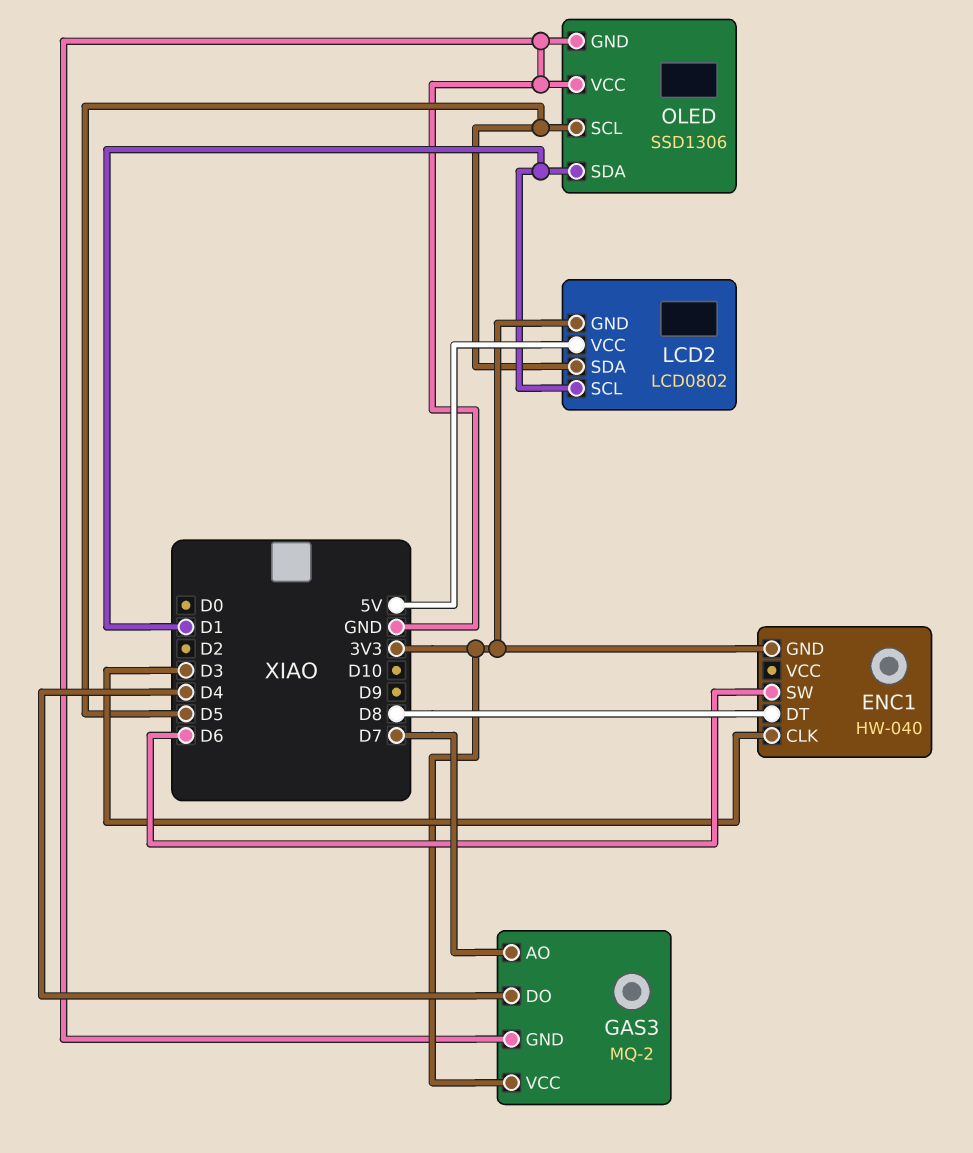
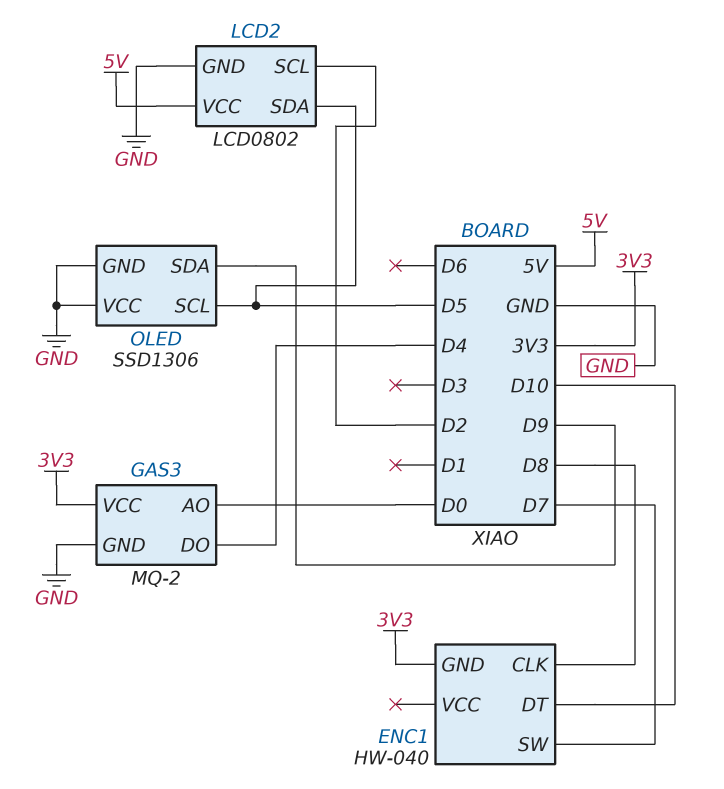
ENC1 pin CLK: D3 -> D8
ENC1 pin DT: D8 -> D10
ENC1 pin SW: D6 -> D7
GAS3 pin AO: D7 -> D0
LCD2 pin GND: 3V3 -> GND
LCD2 pin SCL: D1 -> D2
OLED pin SDA: D1 -> D9

